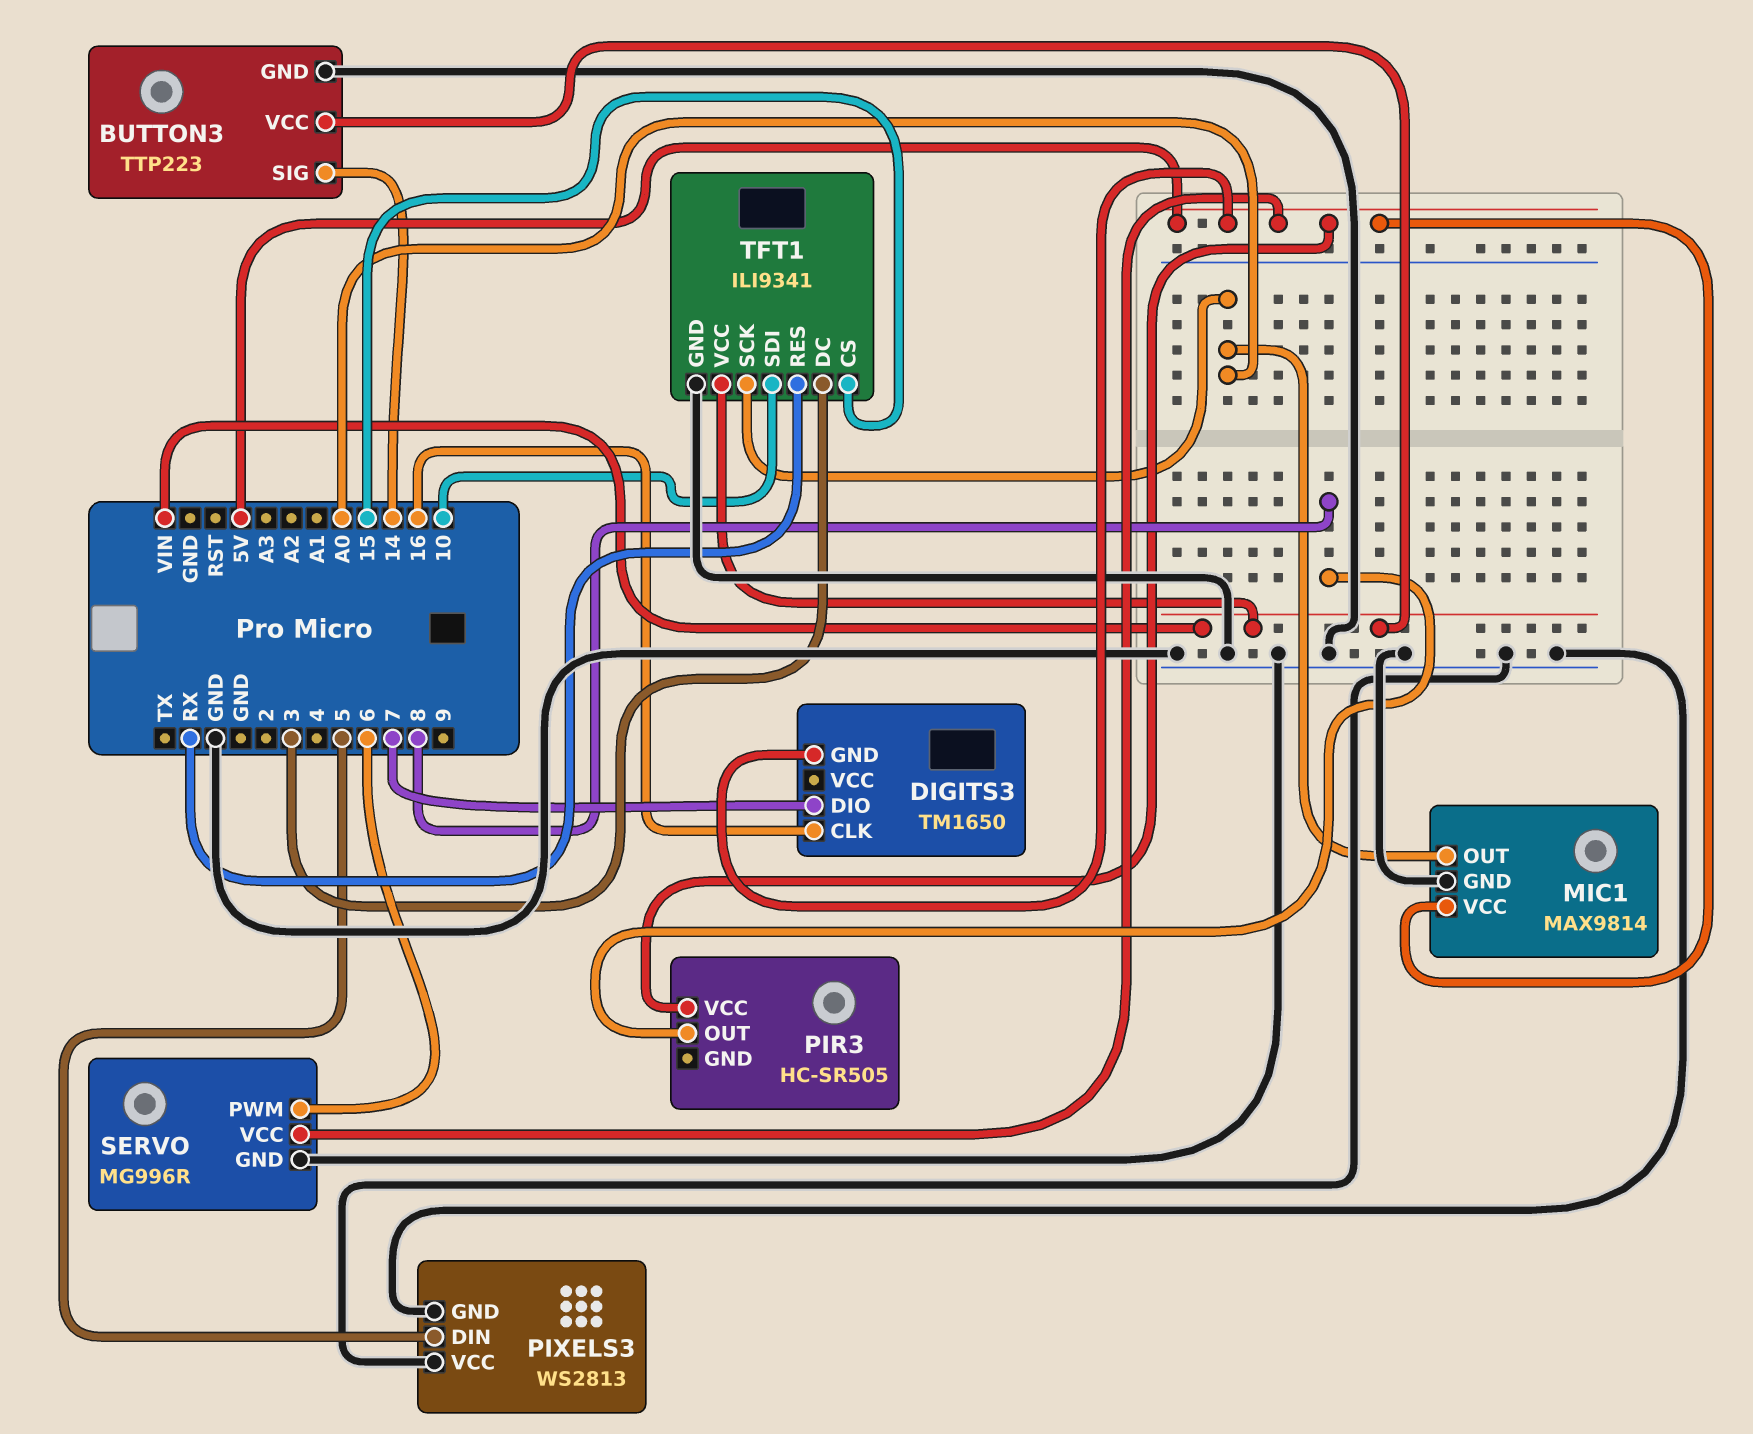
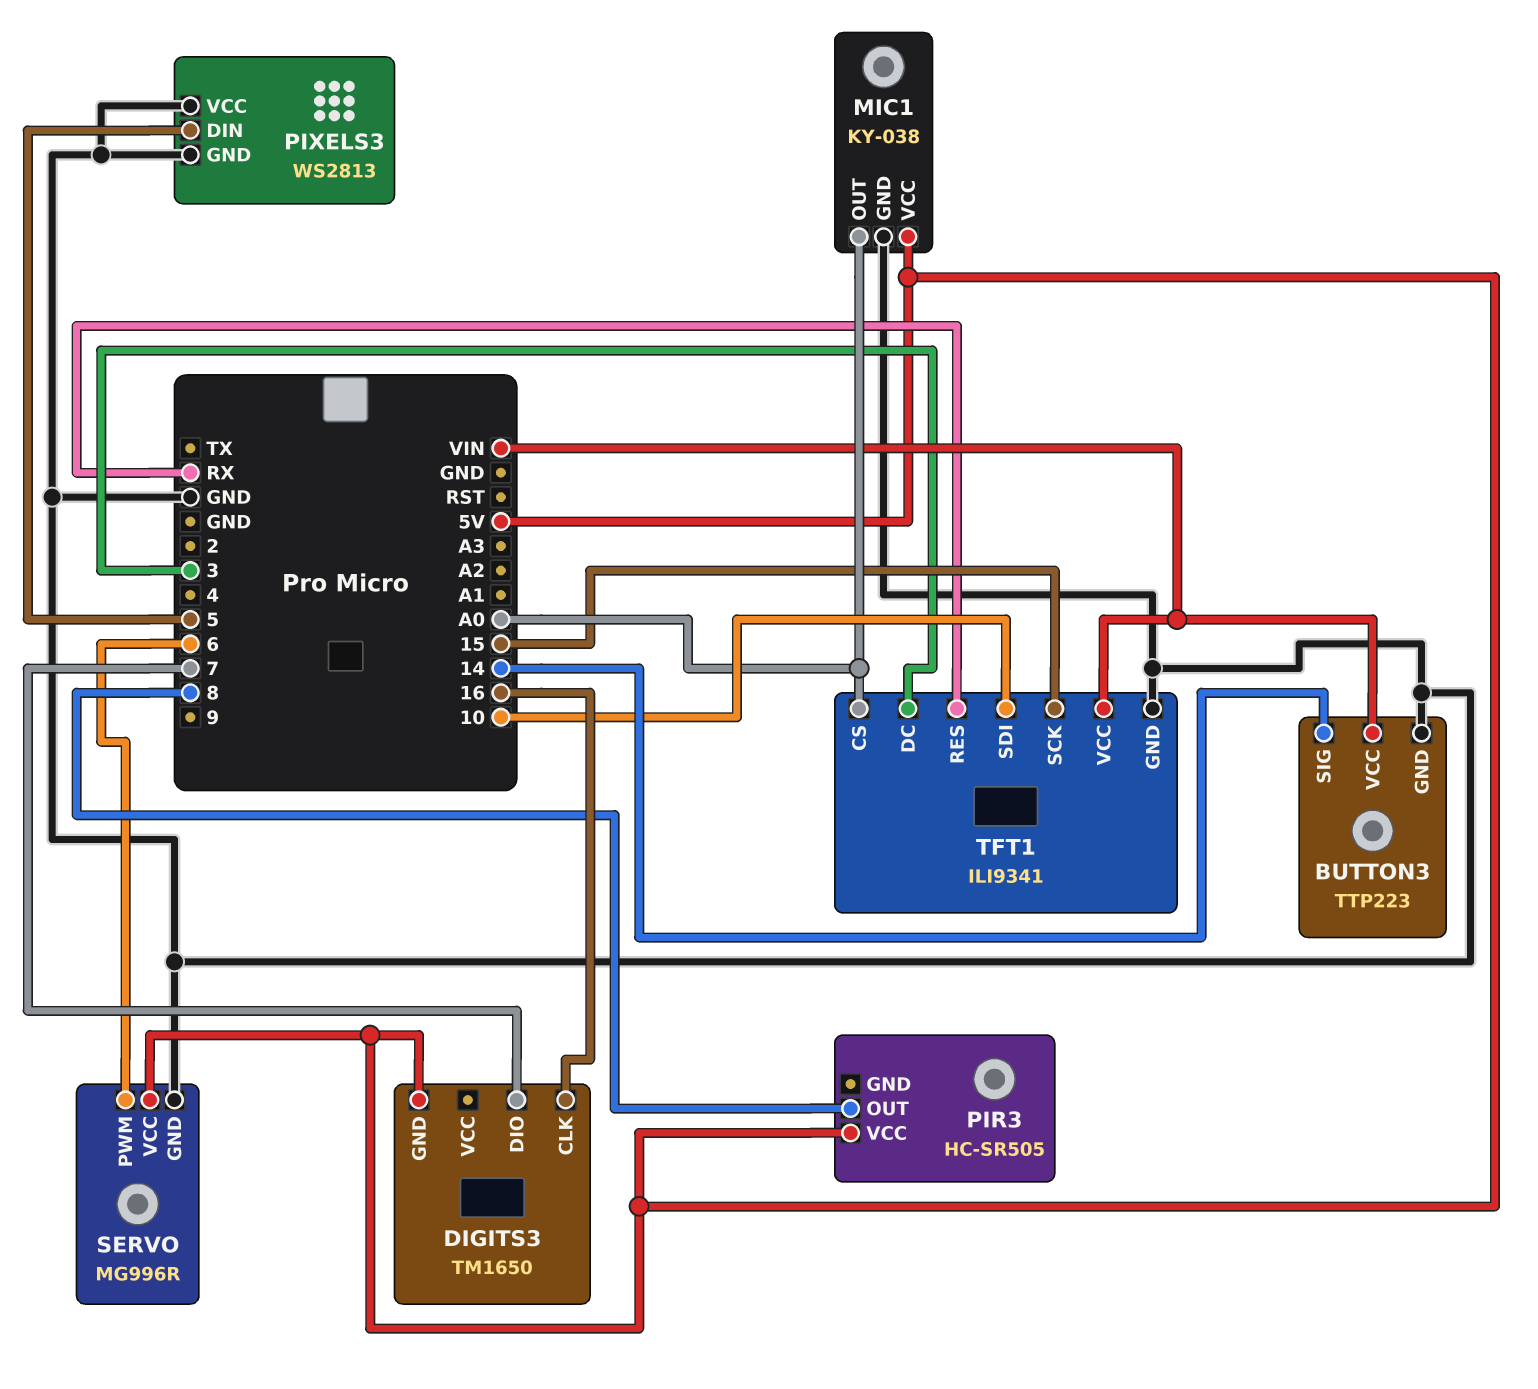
MIC1: MAX9814 -> KY-038
TFT1 pin CS: 15 -> A0
TFT1 pin SCK: A0 -> 15

